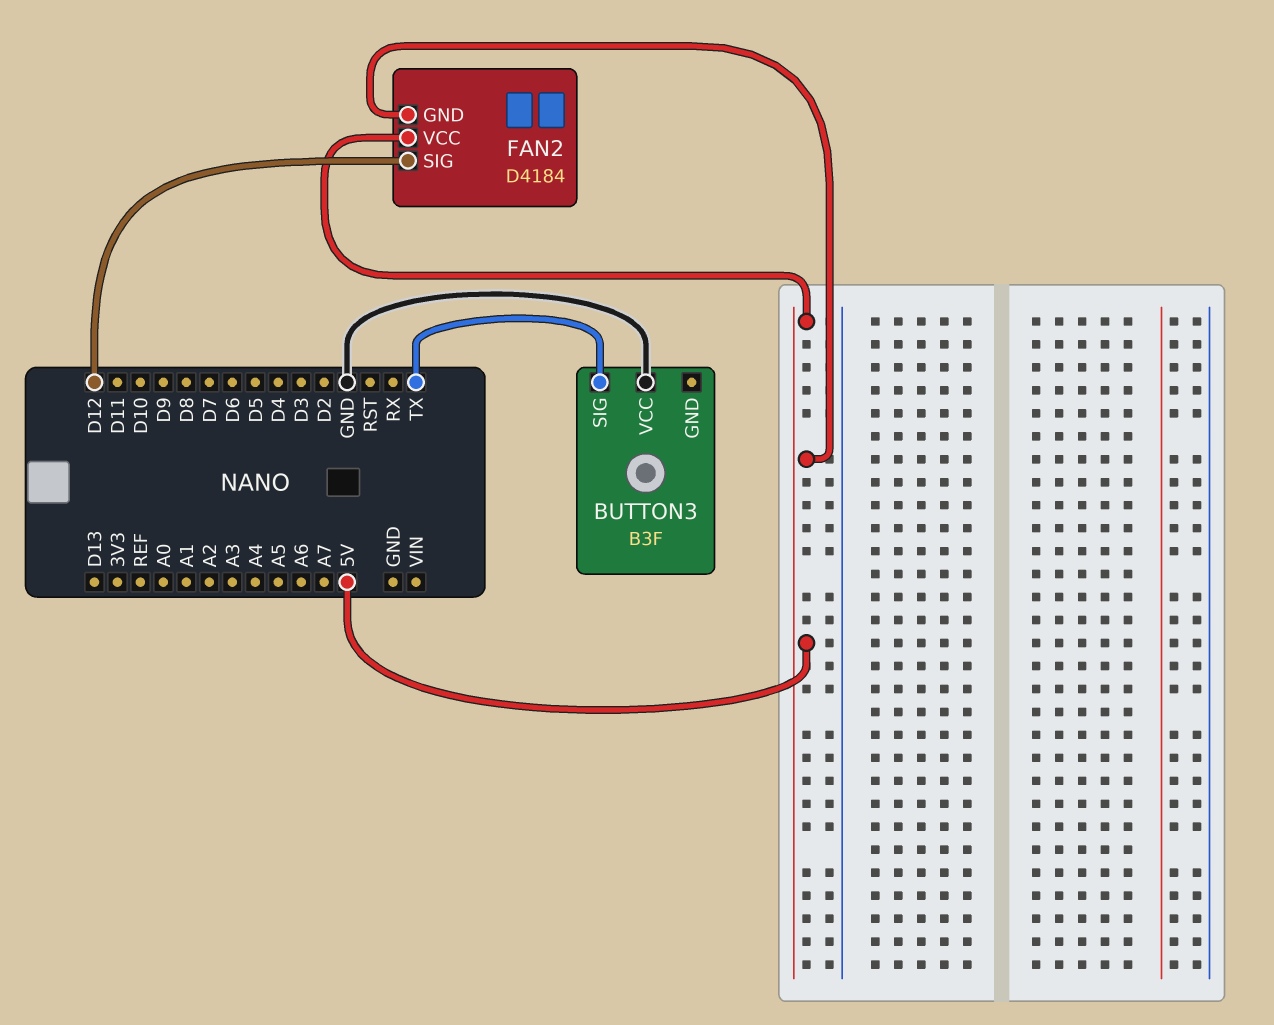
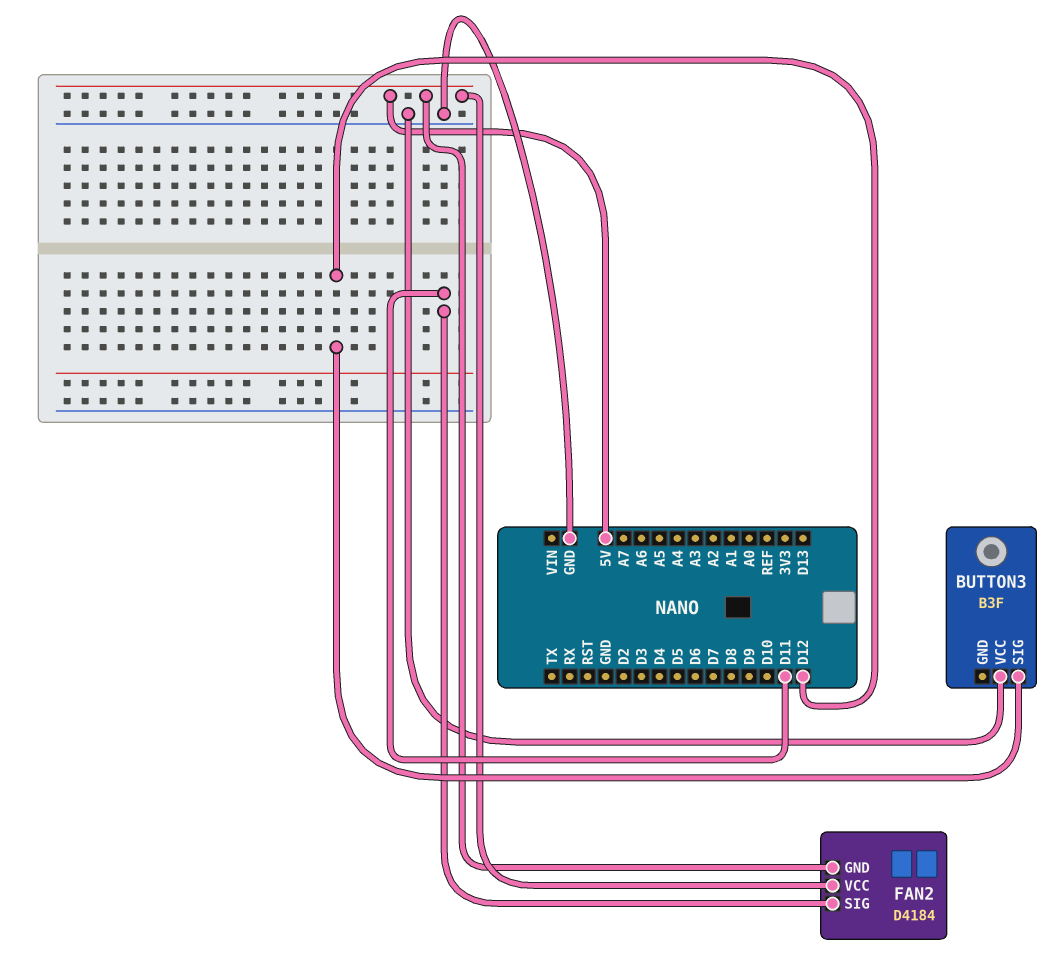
BUTTON3 pin SIG: TX -> D12
FAN2 pin SIG: D12 -> D11

